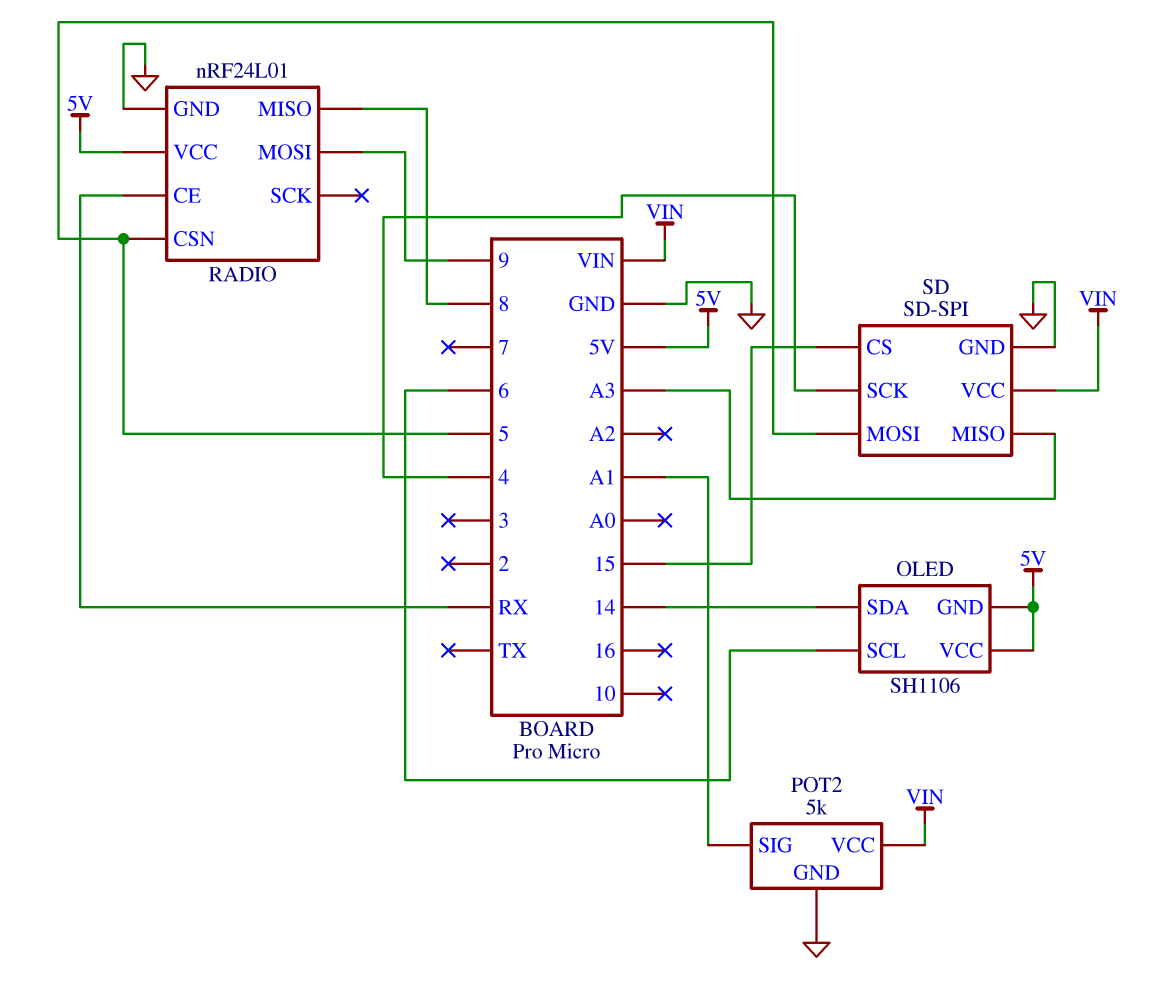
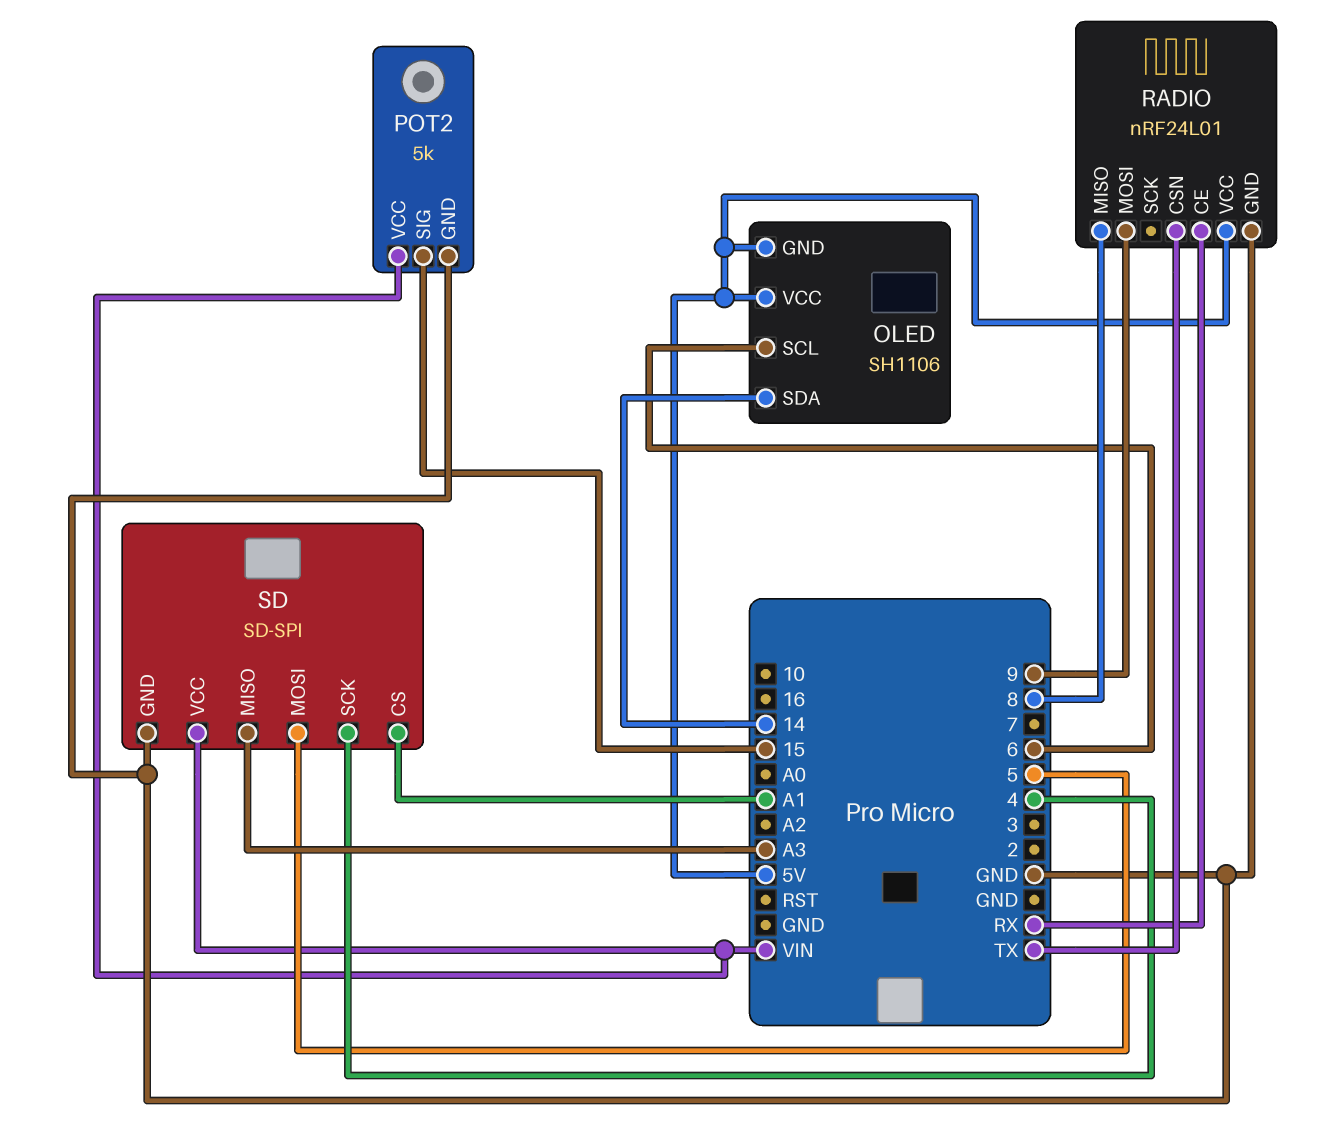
POT2 pin SIG: A1 -> 15
RADIO pin CSN: 5 -> TX
SD pin CS: 15 -> A1

